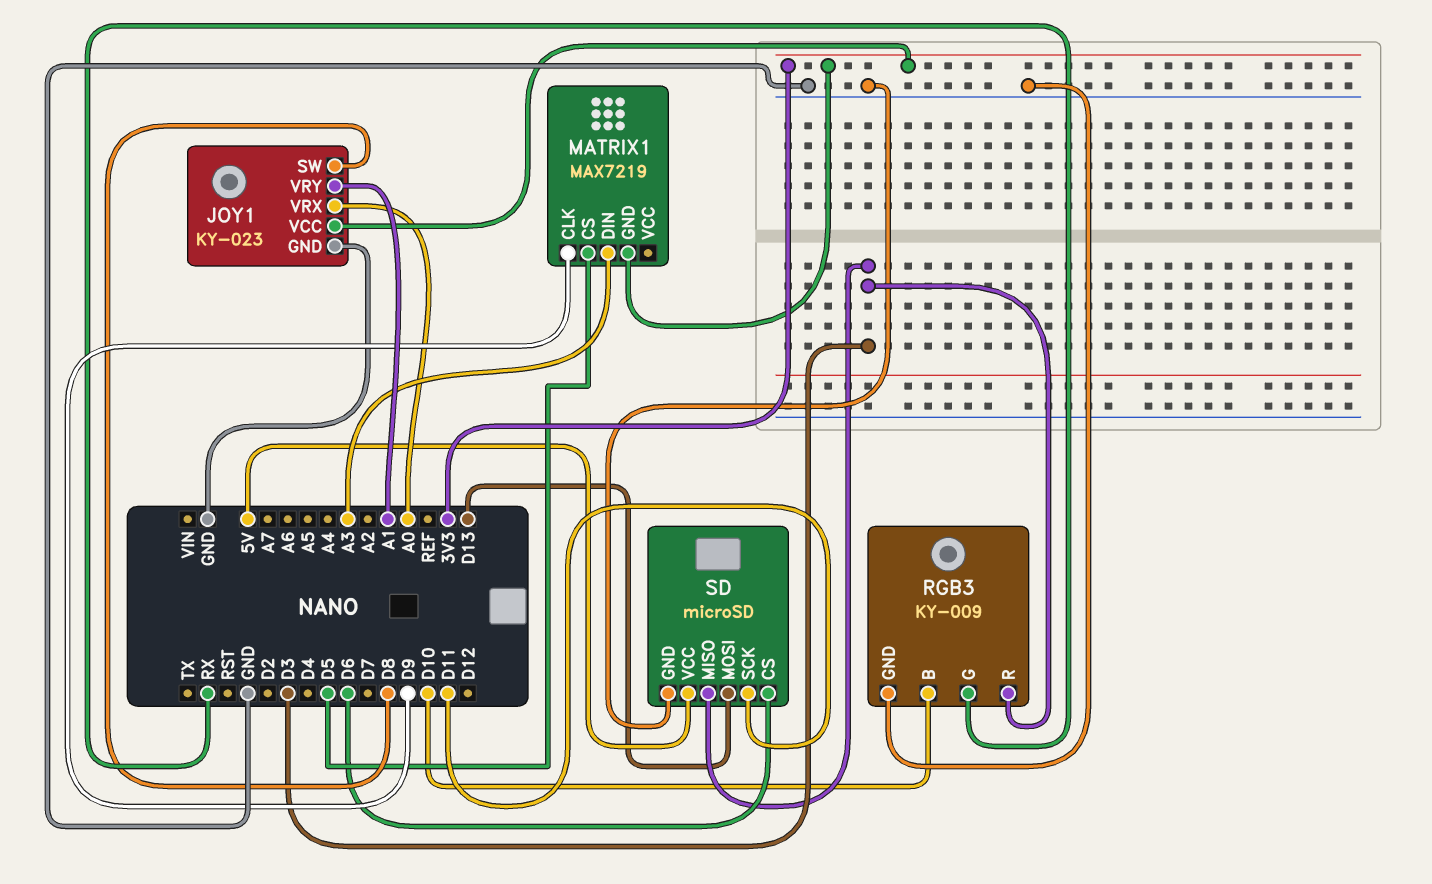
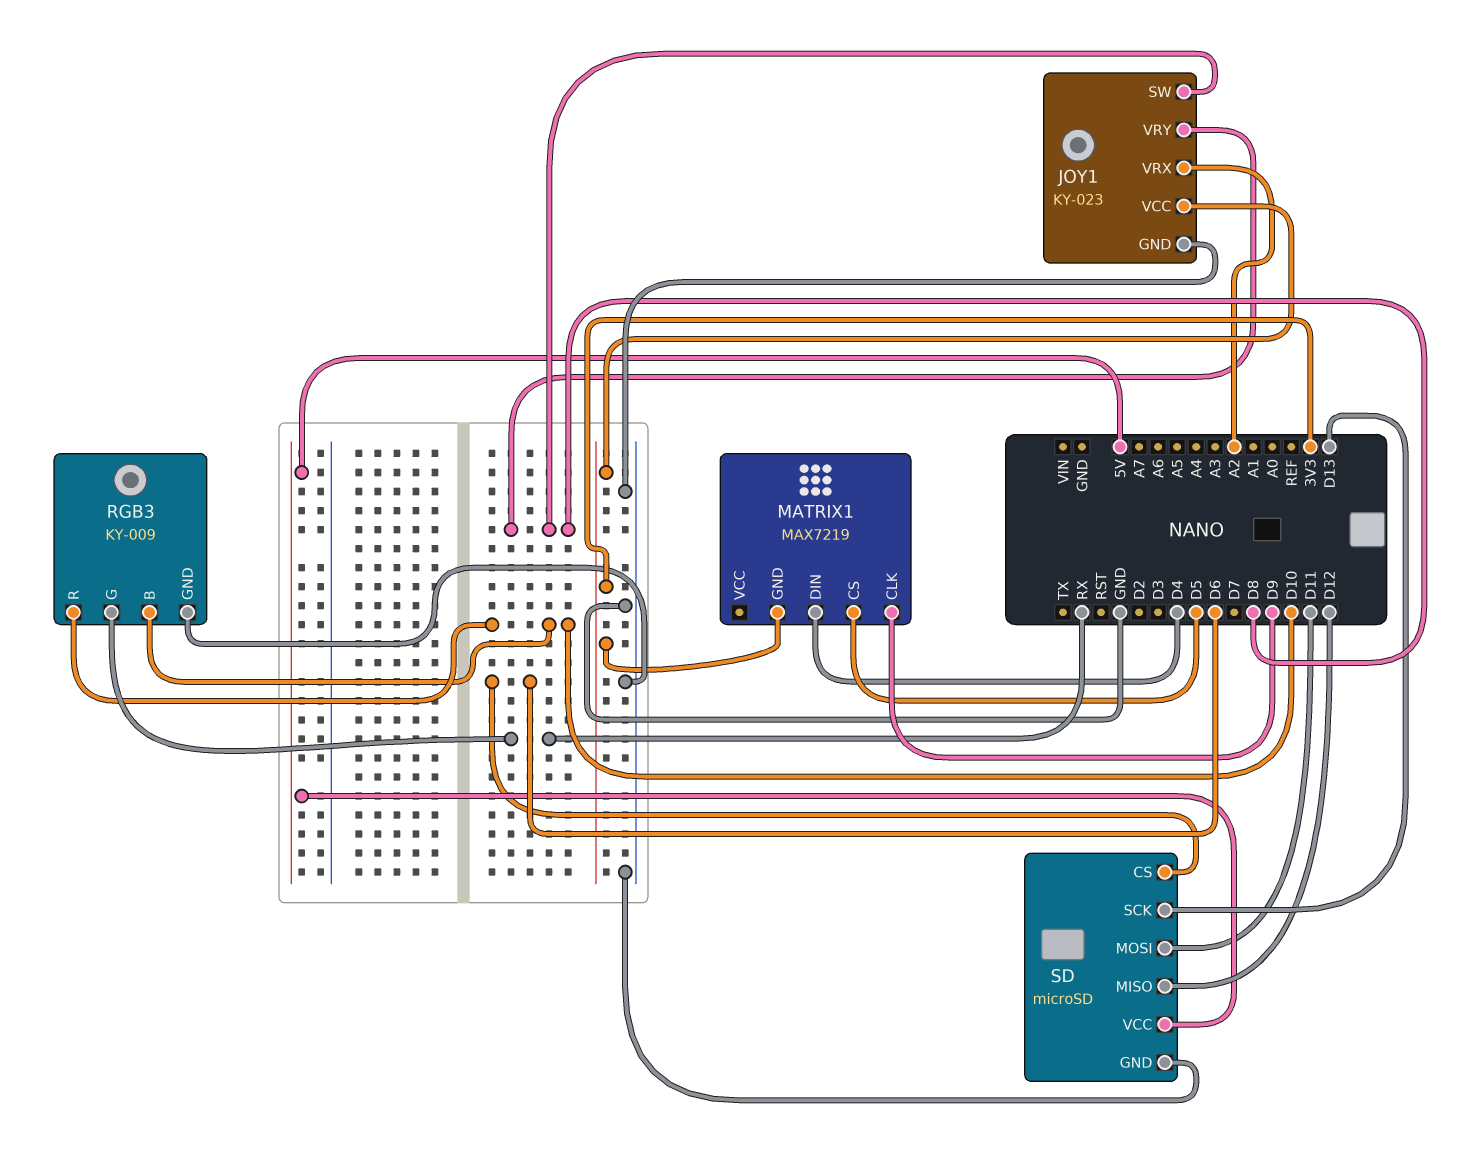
JOY1 pin VRX: A0 -> A2
JOY1 pin VRY: A1 -> D8
MATRIX1 pin DIN: A3 -> D4
RGB3 pin R: D3 -> D10
SD pin MISO: D3 -> D12
SD pin MOSI: D13 -> D11
SD pin SCK: D11 -> D13

